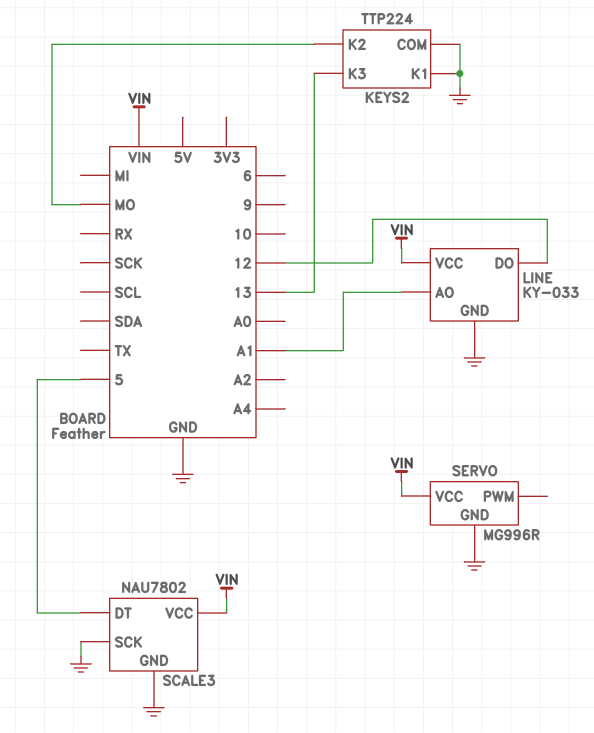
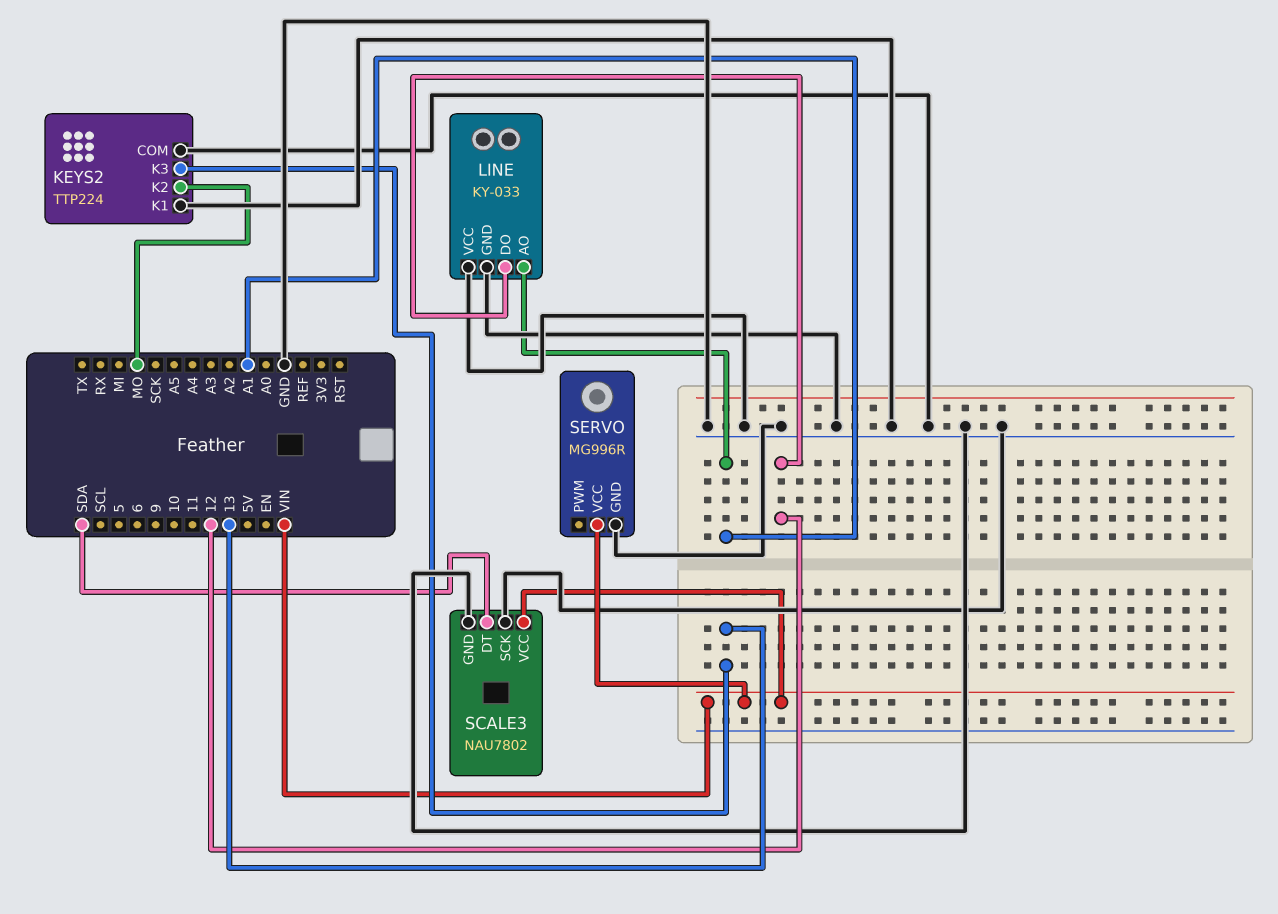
LINE pin VCC: VIN -> GND
SCALE3 pin DT: 5 -> SDA

